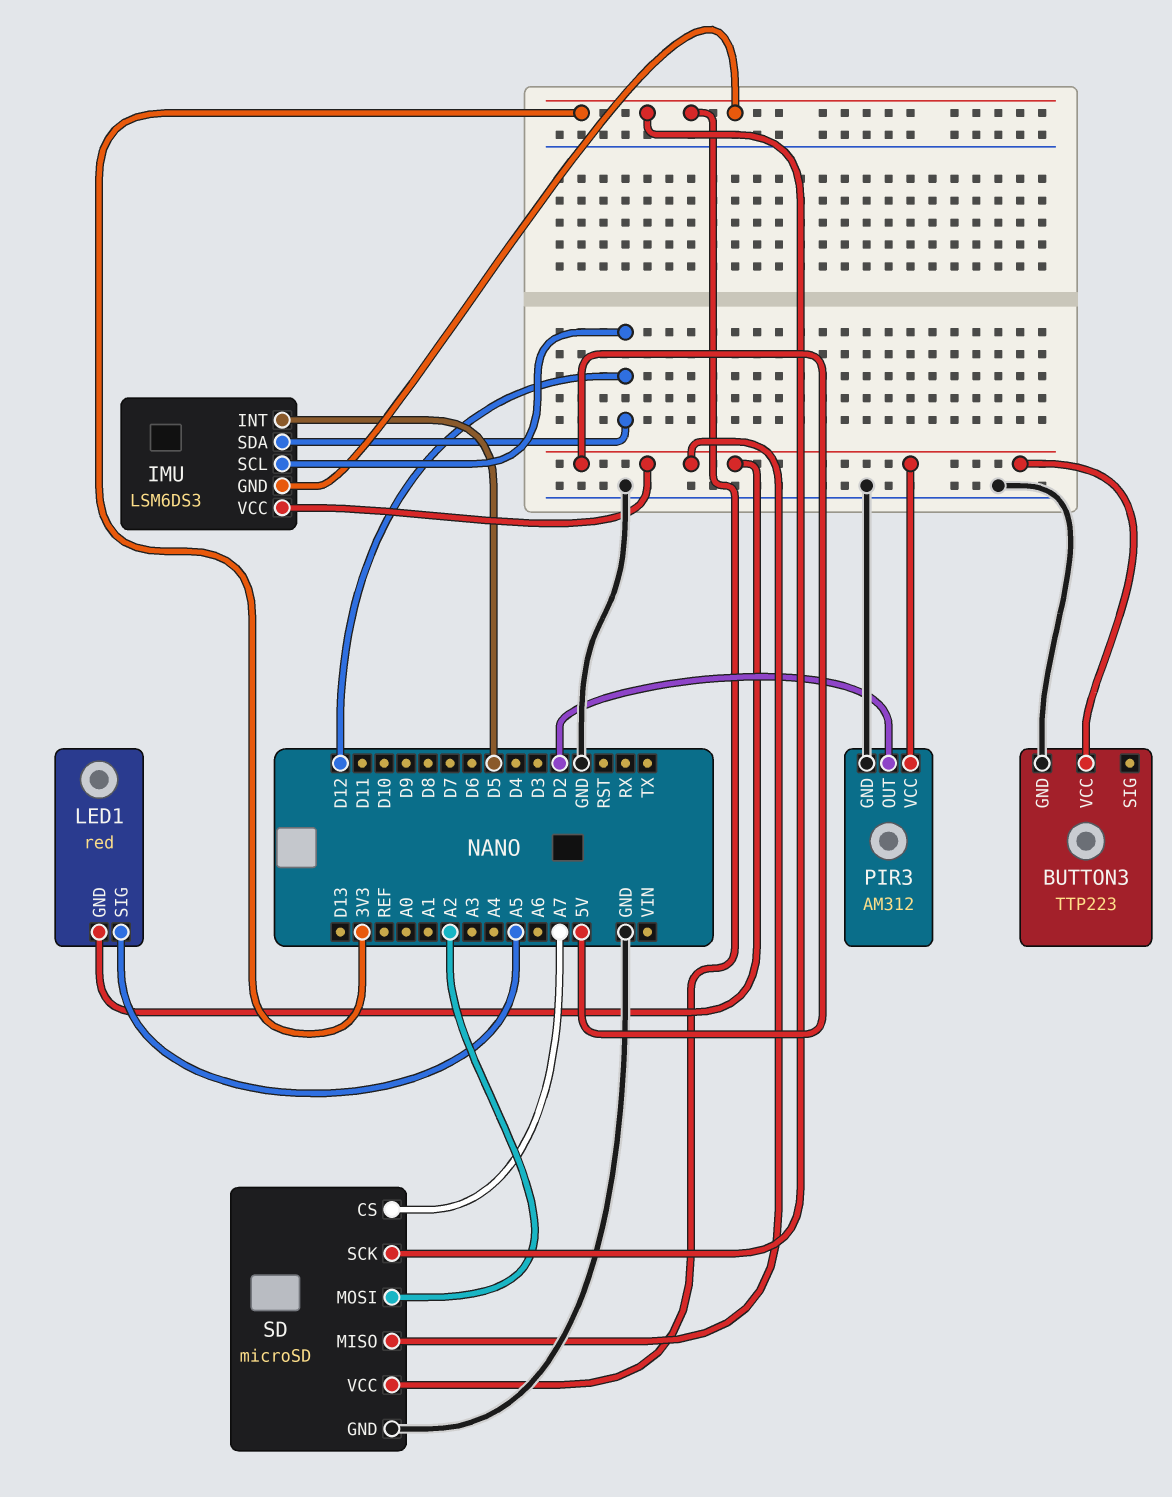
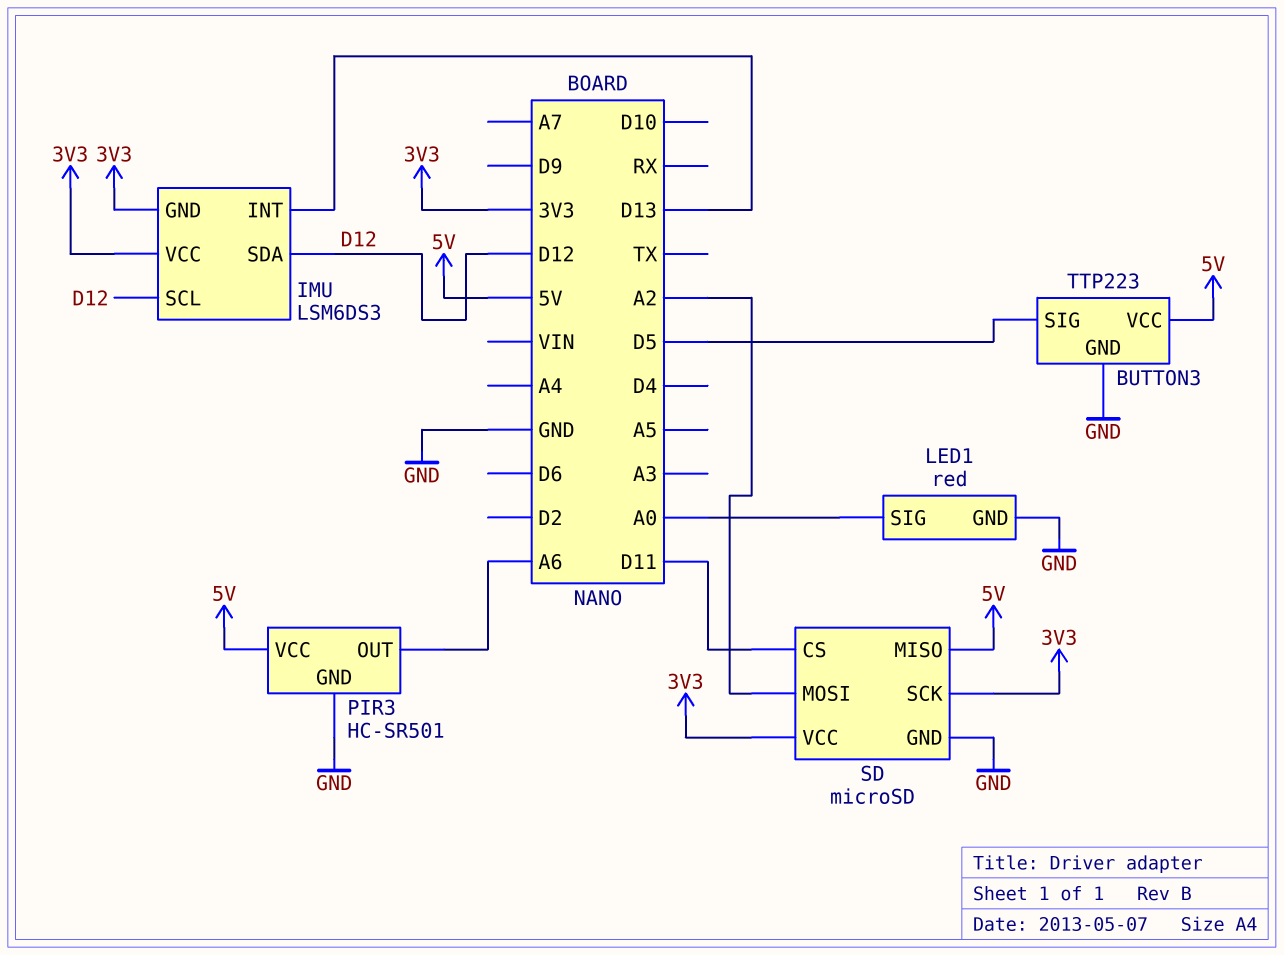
BUTTON3 pin SIG: none -> D5
IMU pin INT: D5 -> D13
IMU pin VCC: 5V -> 3V3
LED1 pin GND: 5V -> GND
LED1 pin SIG: A5 -> A0
PIR3: AM312 -> HC-SR501
PIR3 pin OUT: D2 -> A6
SD pin CS: A7 -> D11

